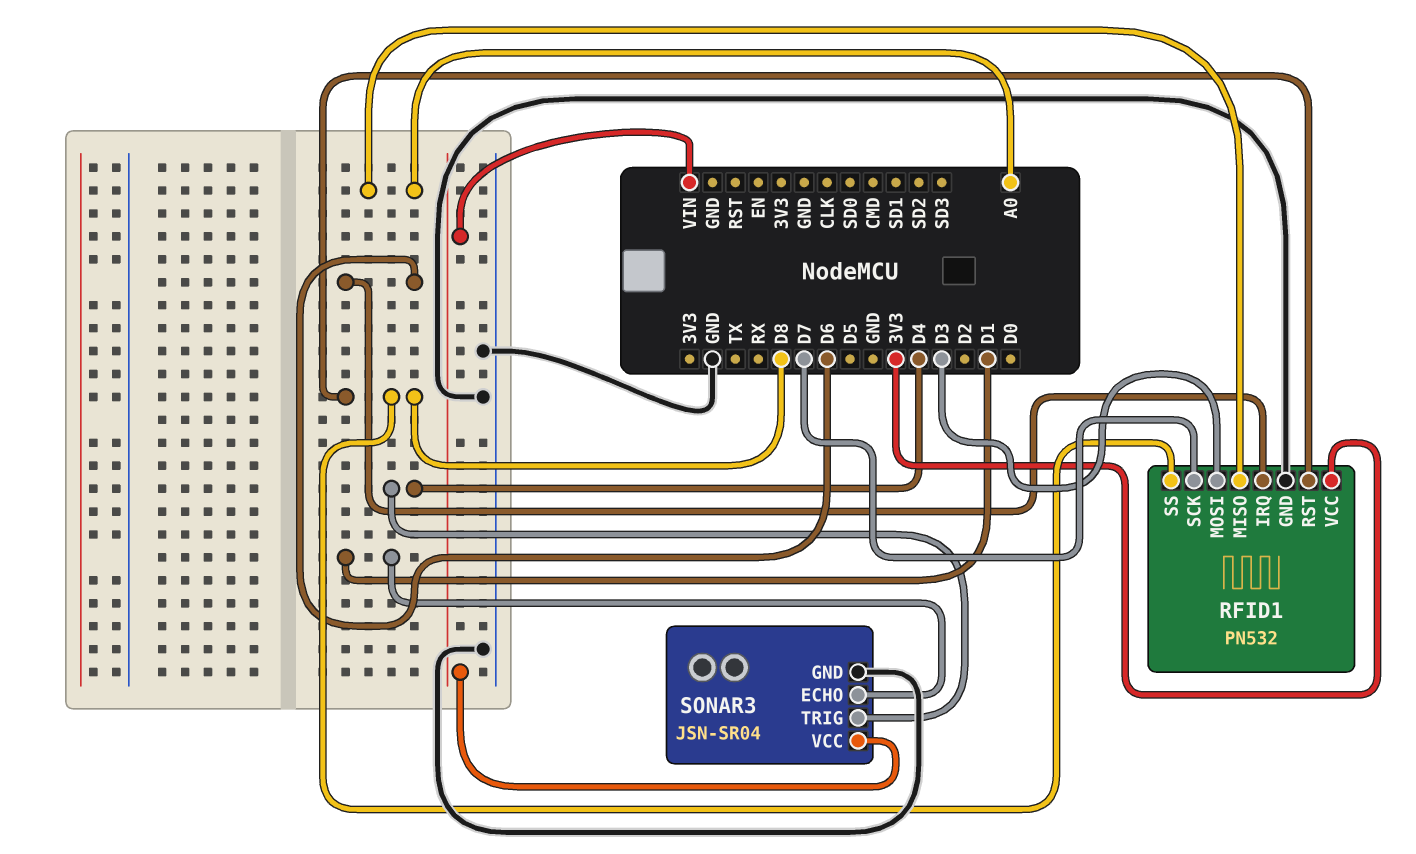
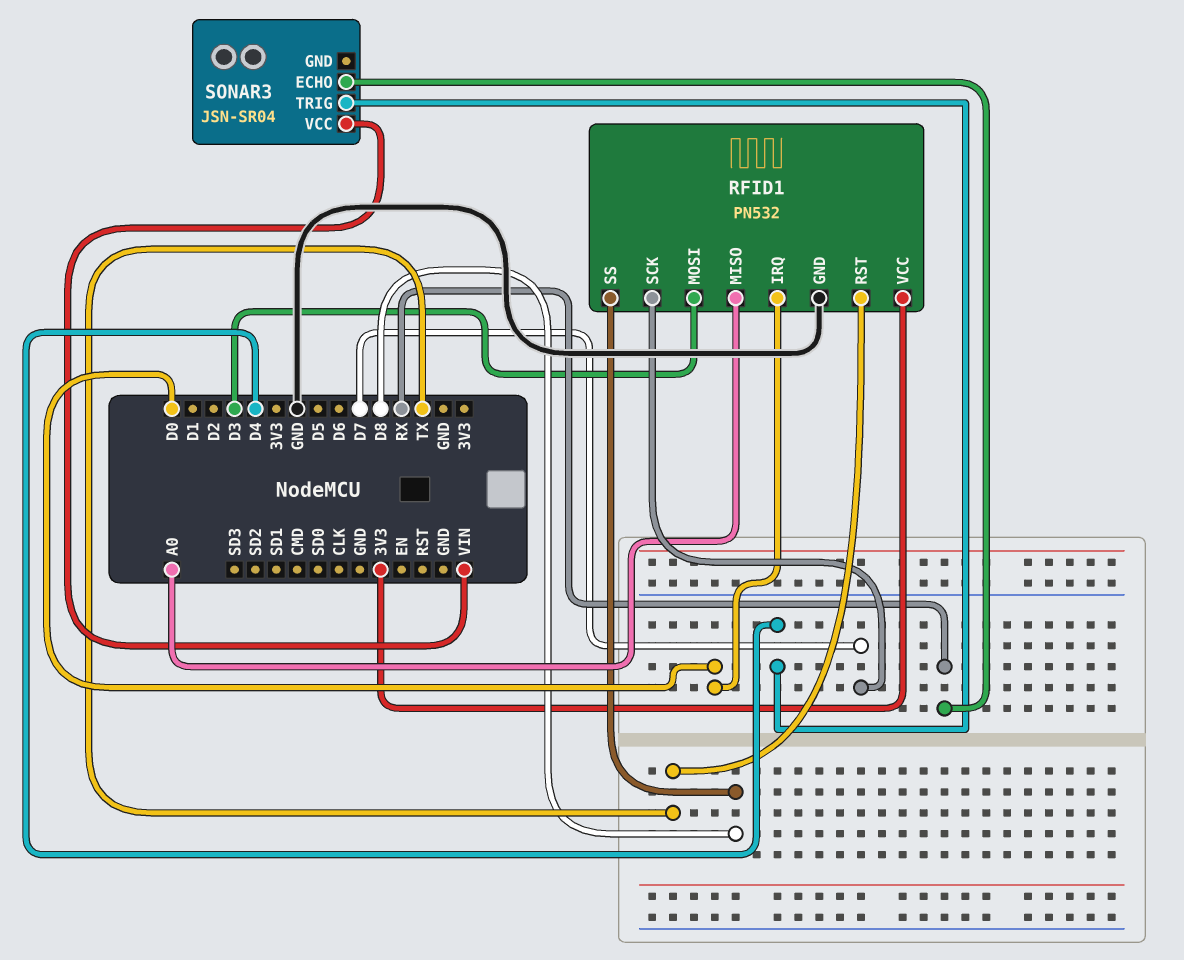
RFID1 pin IRQ: D6 -> D0
RFID1 pin RST: D8 -> TX
SONAR3 pin ECHO: D1 -> RX
SONAR3 pin GND: GND -> none

